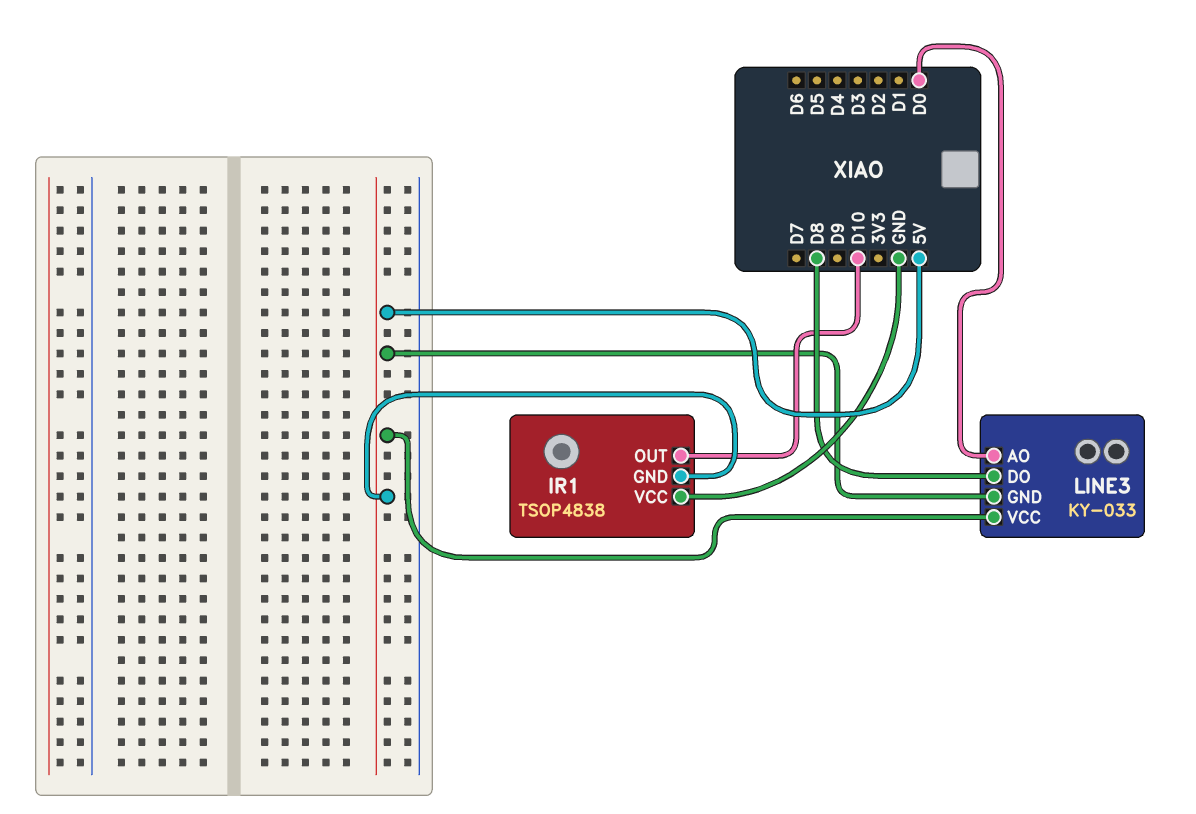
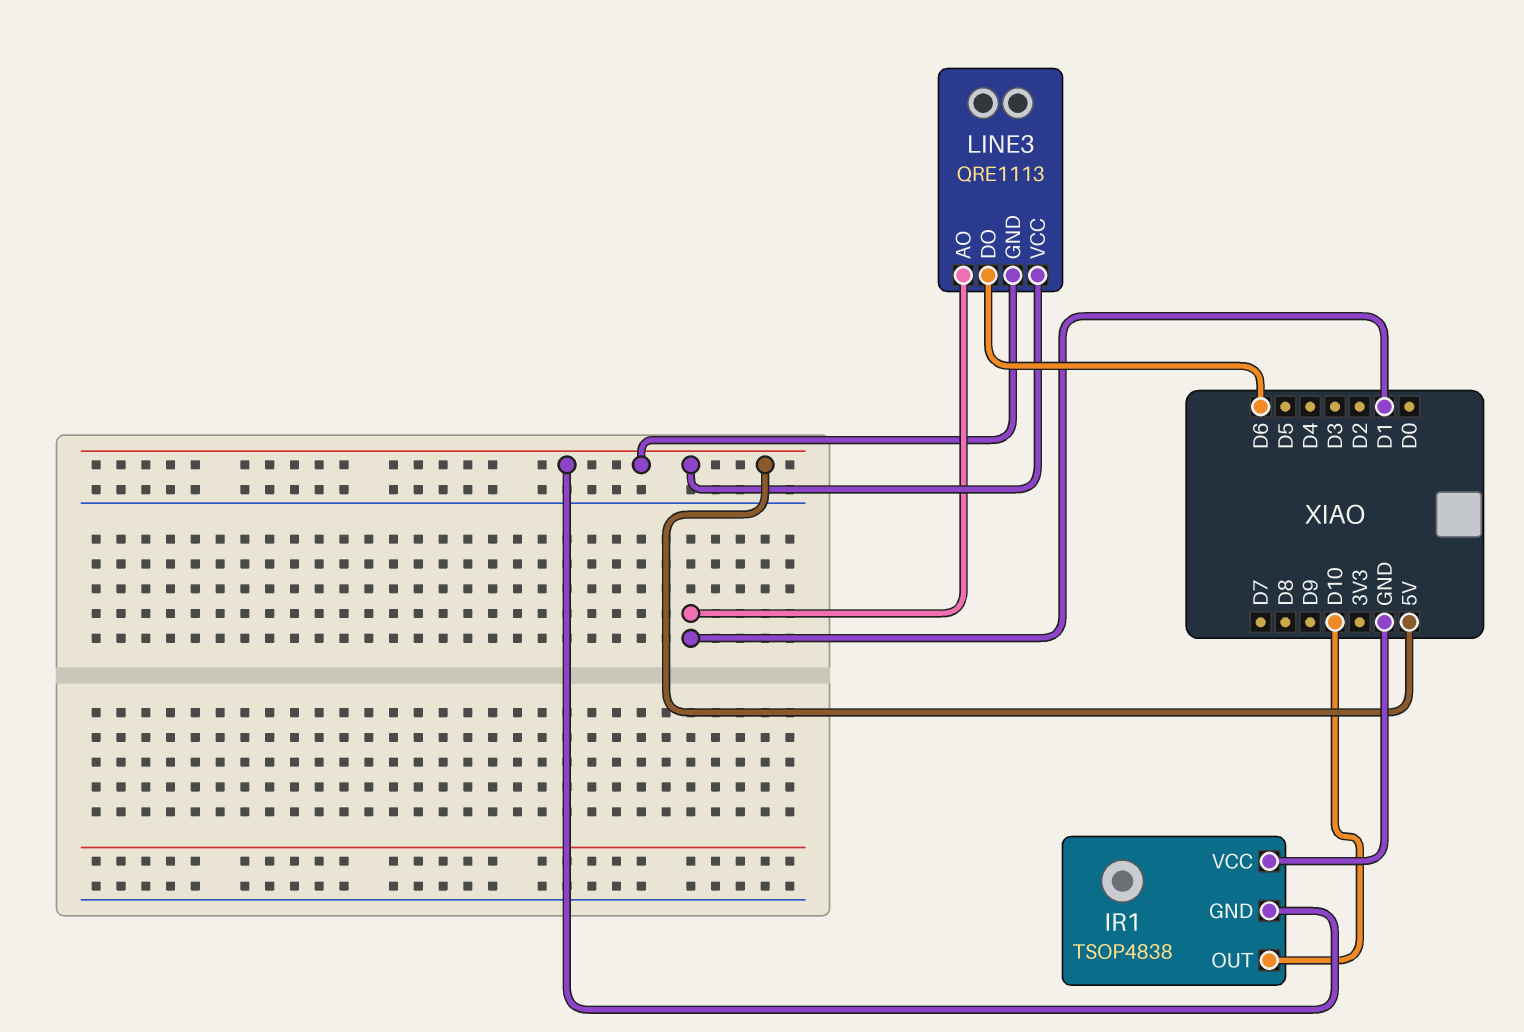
LINE3: KY-033 -> QRE1113
LINE3 pin AO: D0 -> D1
LINE3 pin DO: D8 -> D6

